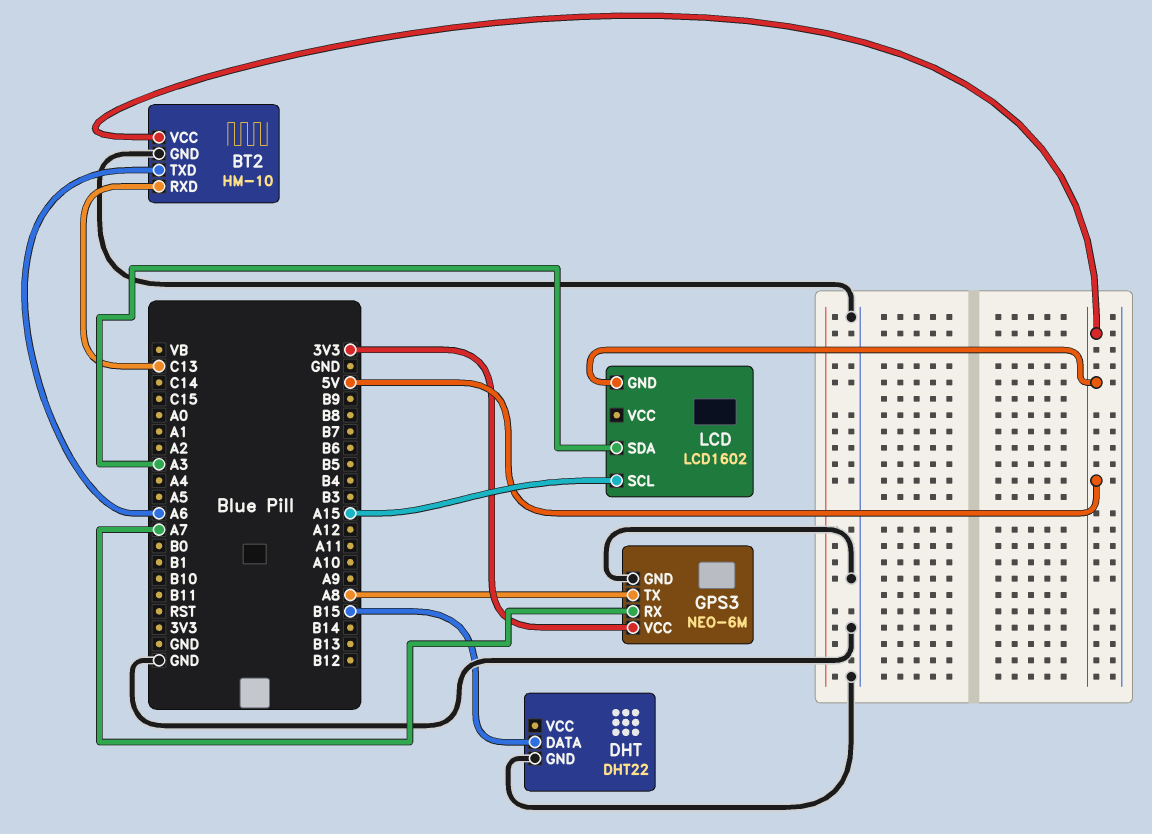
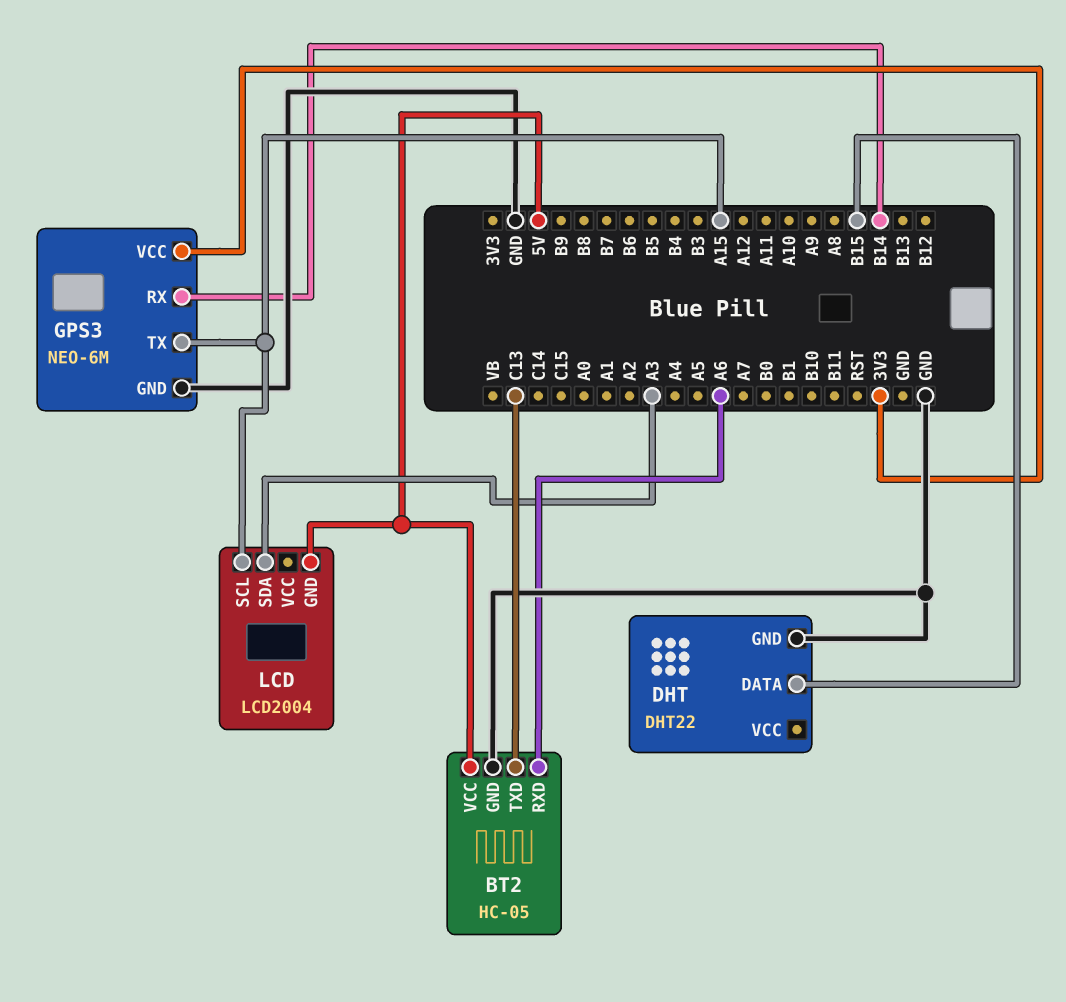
BT2: HM-10 -> HC-05
BT2 pin RXD: C13 -> A6
BT2 pin TXD: A6 -> C13
GPS3 pin RX: A7 -> B14
GPS3 pin TX: A8 -> A15
LCD: LCD1602 -> LCD2004

